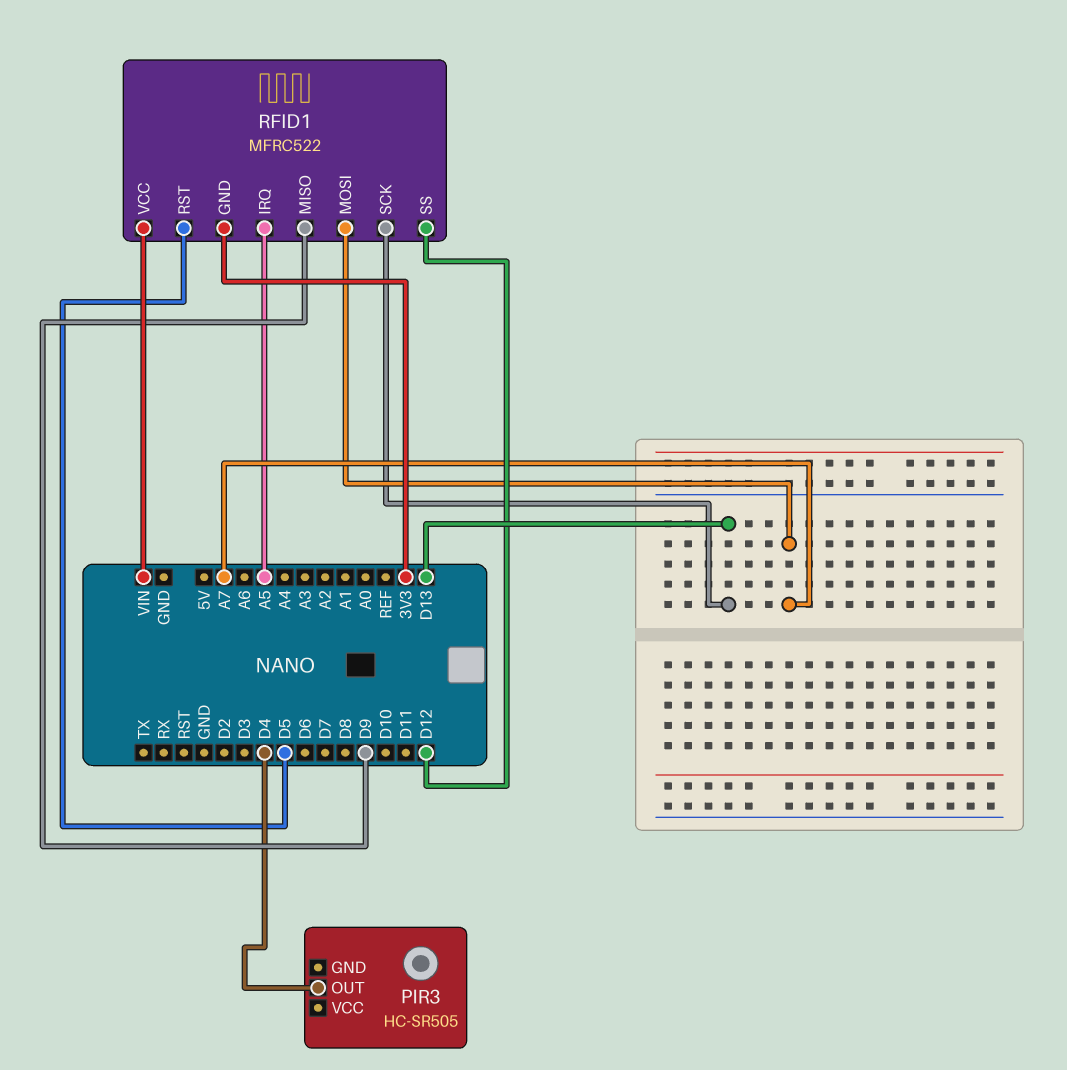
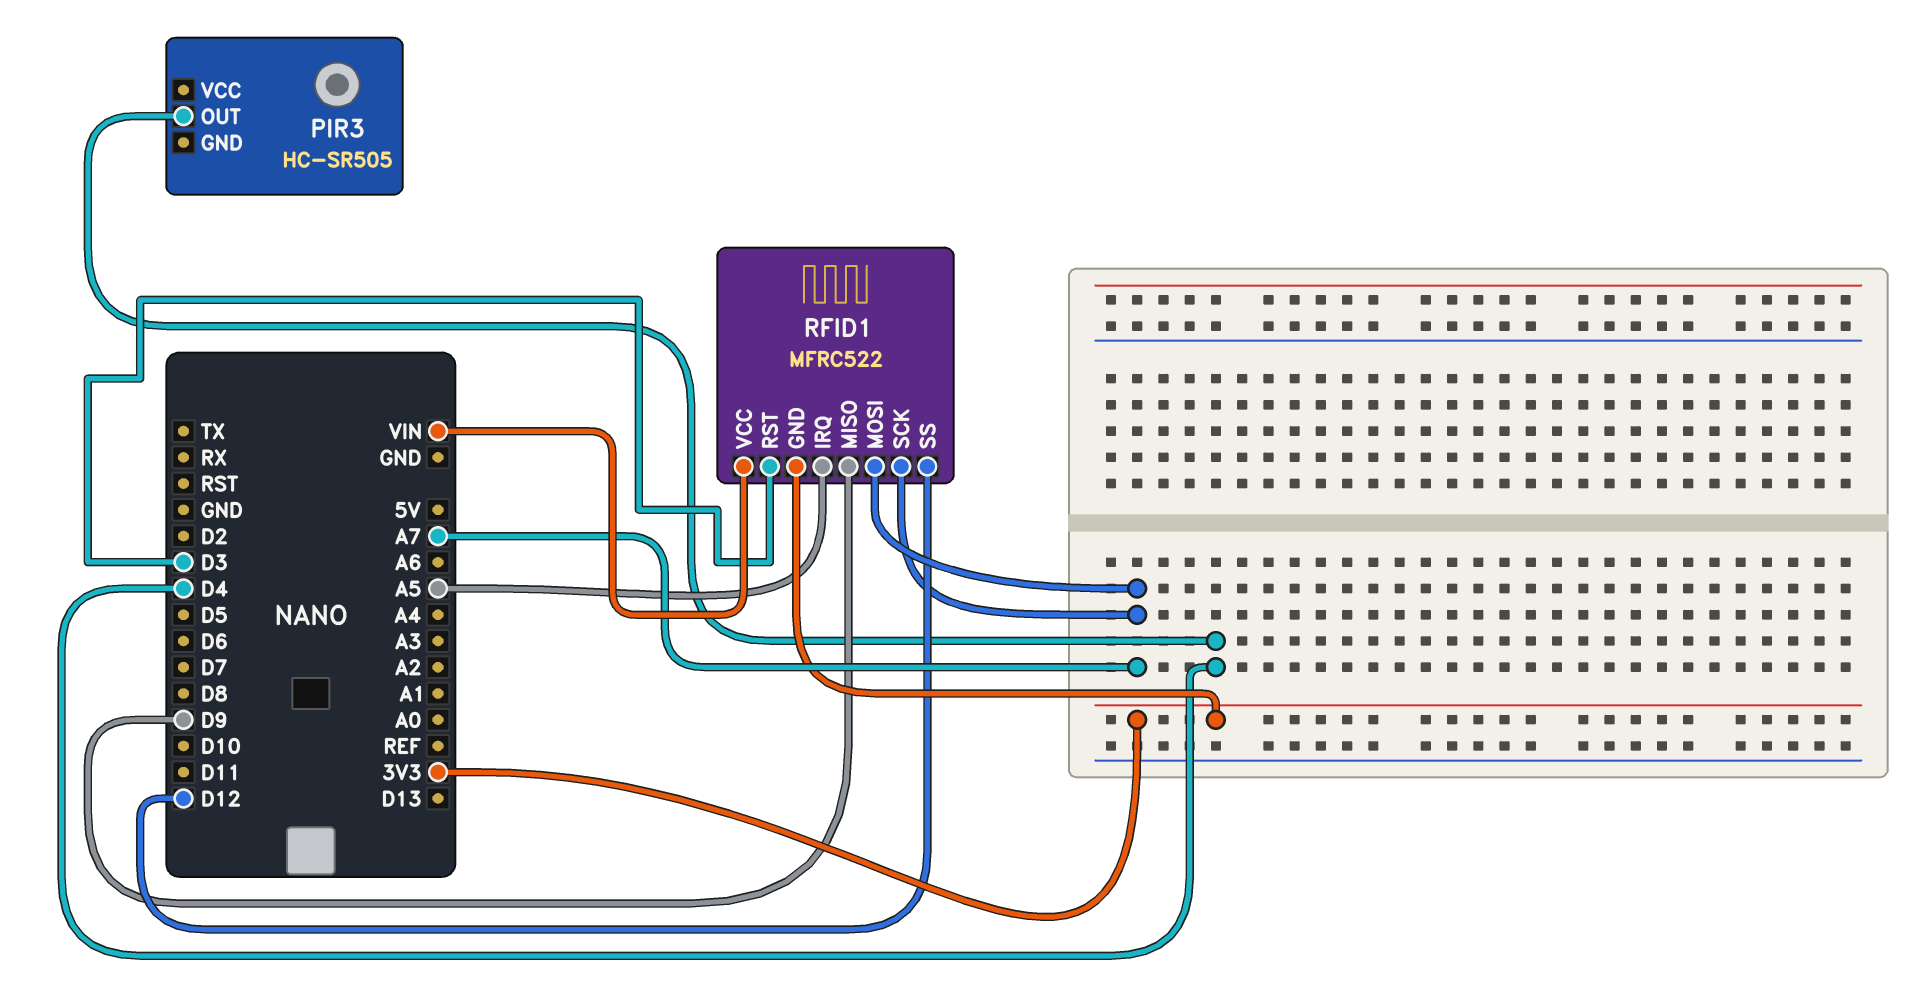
RFID1 pin RST: D5 -> D3
RFID1 pin SCK: D13 -> A7

